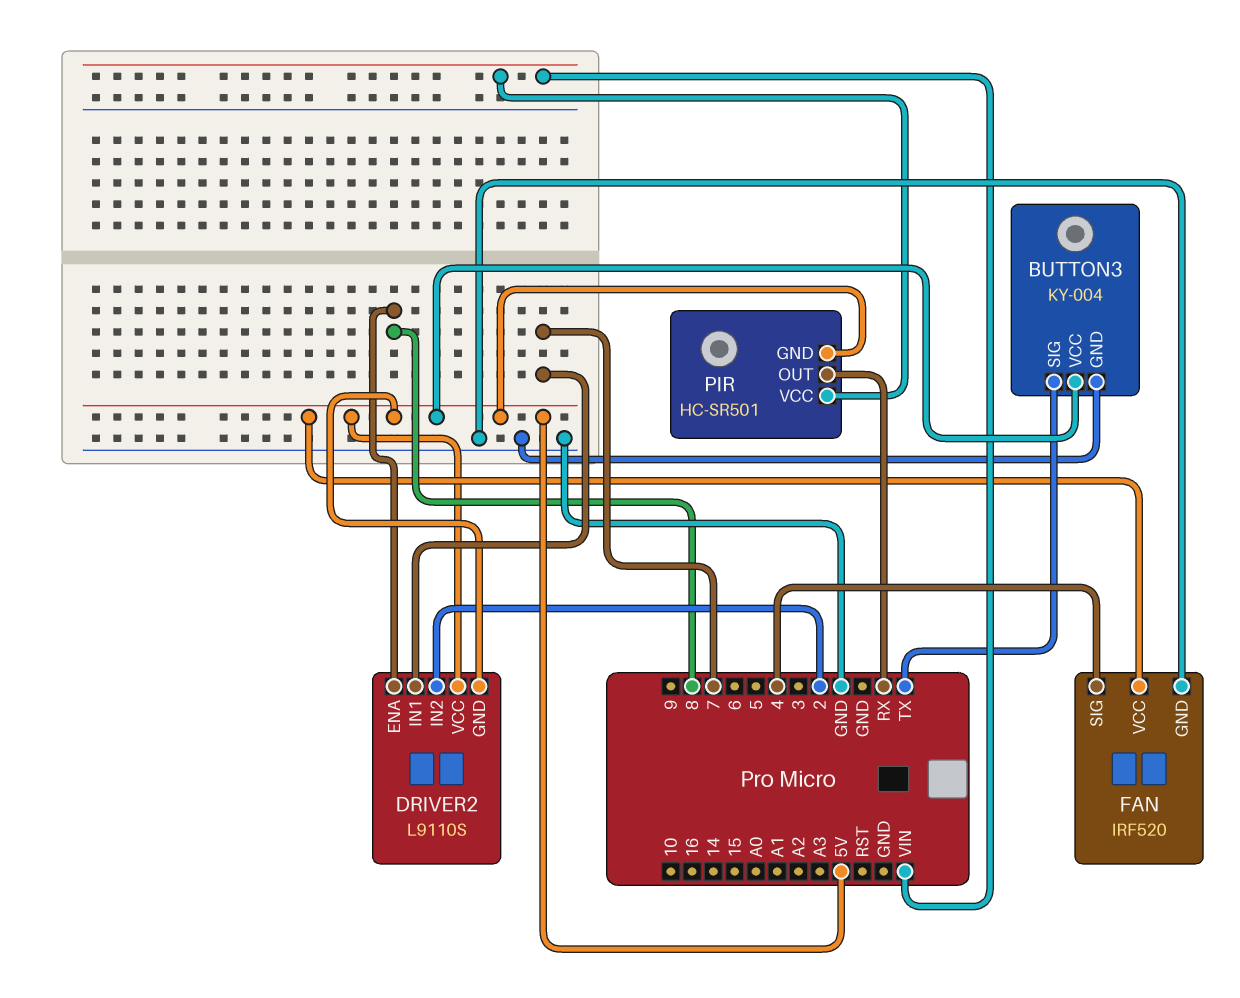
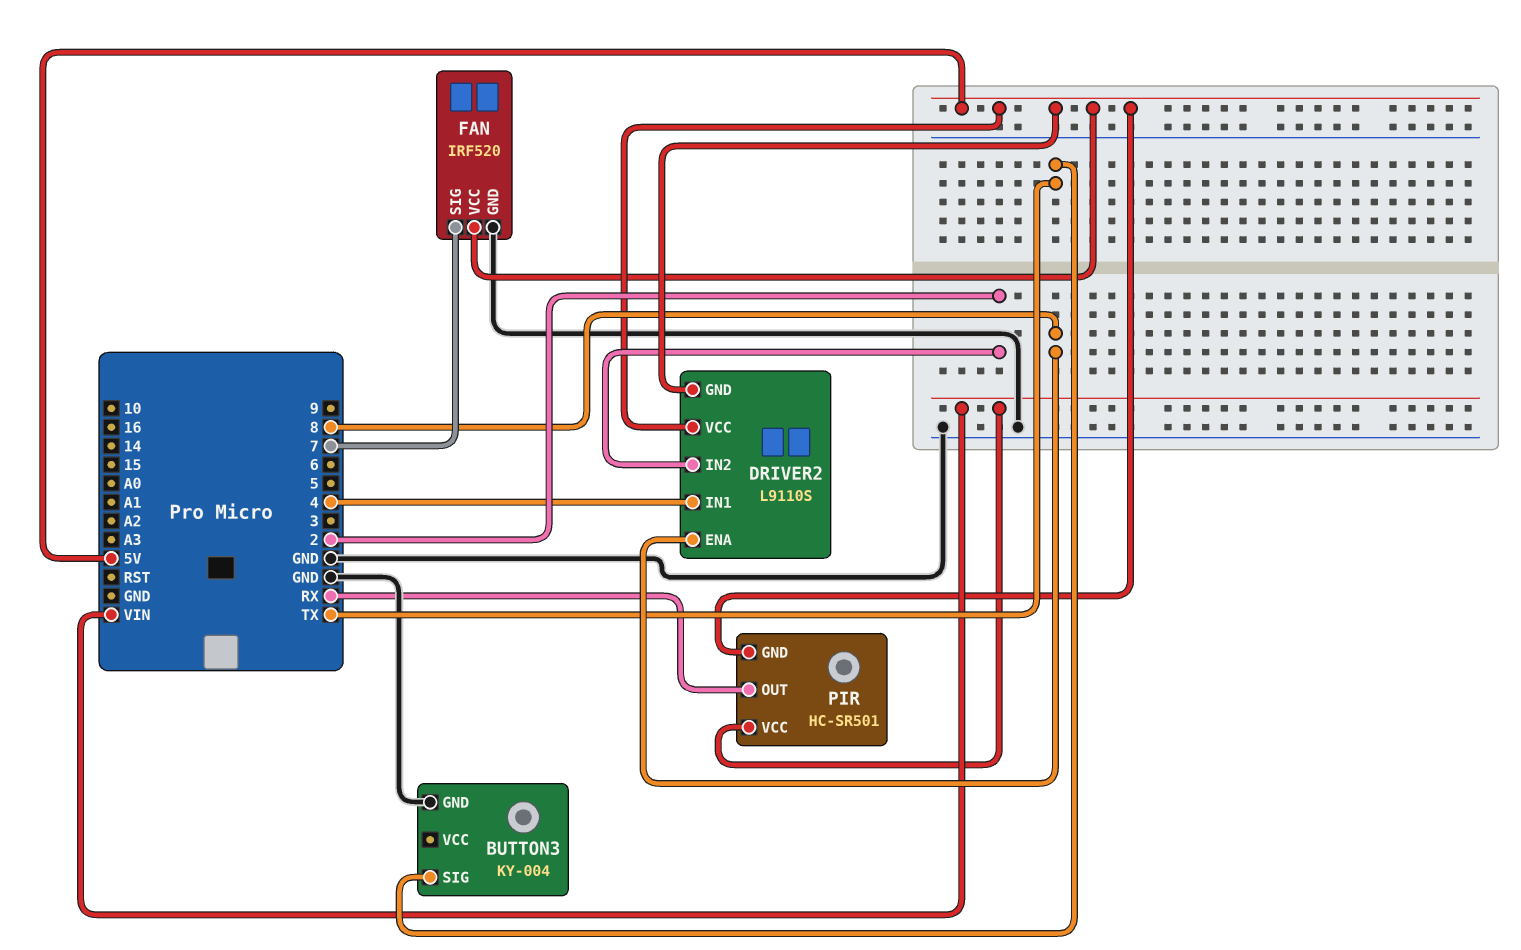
BUTTON3 pin VCC: 5V -> none
DRIVER2 pin IN1: 7 -> 4
FAN pin SIG: 4 -> 7

